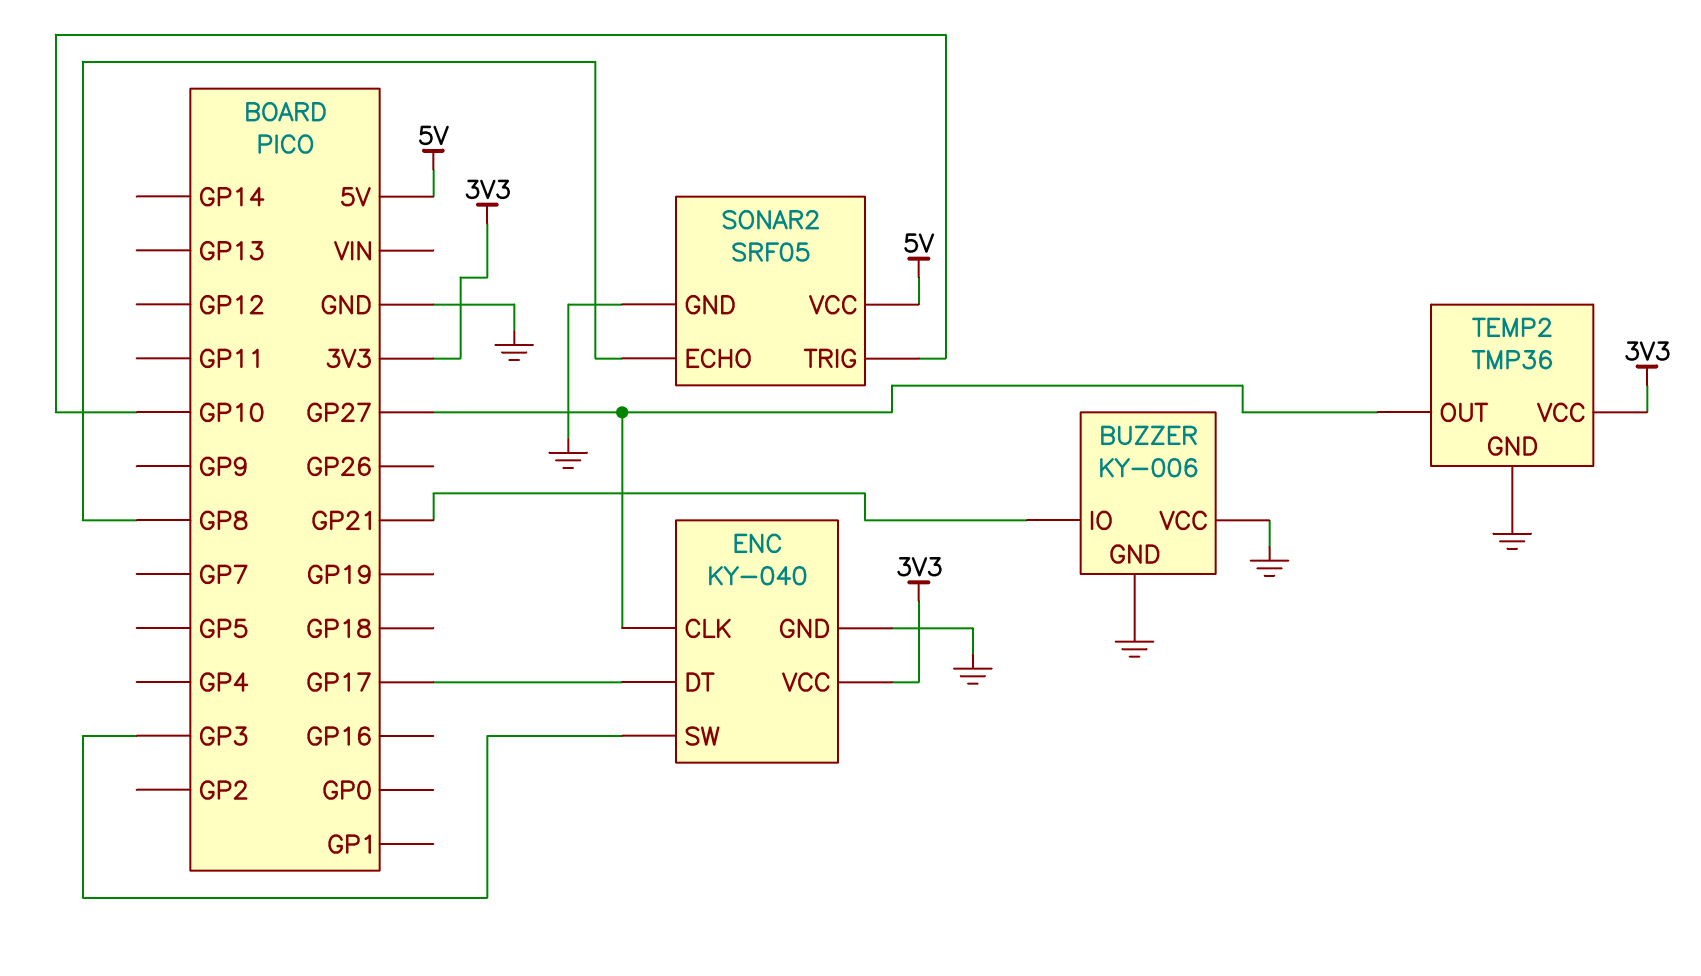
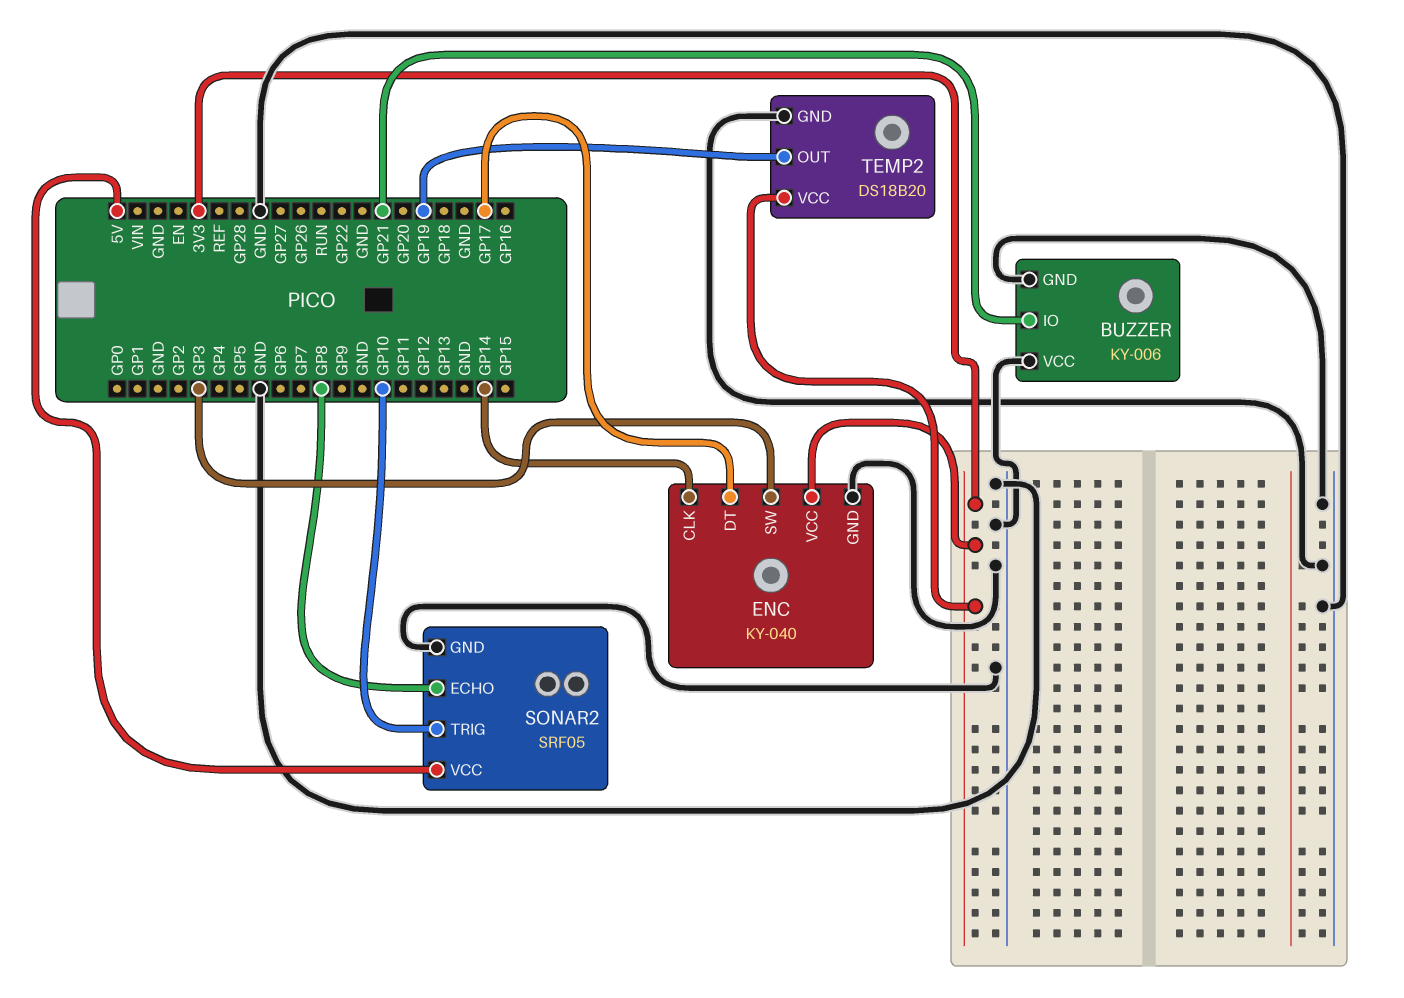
ENC pin CLK: GP27 -> GP14
TEMP2: TMP36 -> DS18B20
TEMP2 pin OUT: GP27 -> GP19

